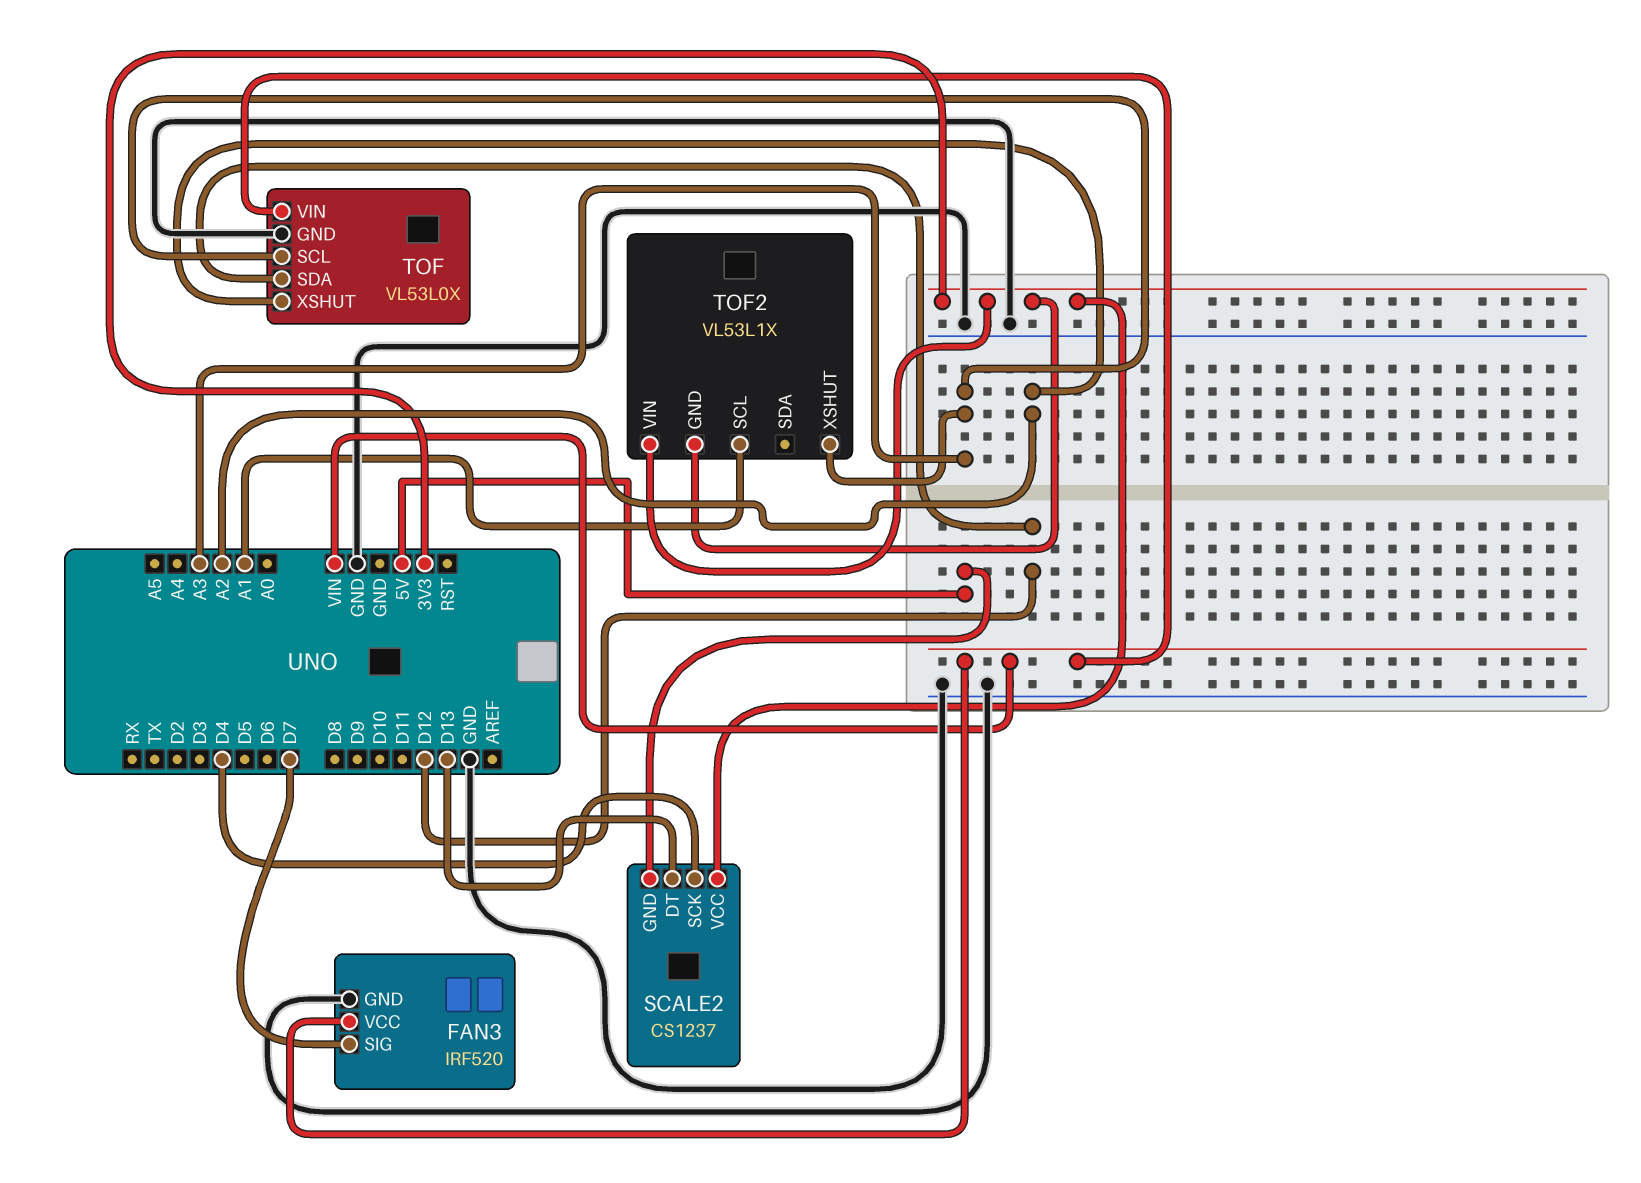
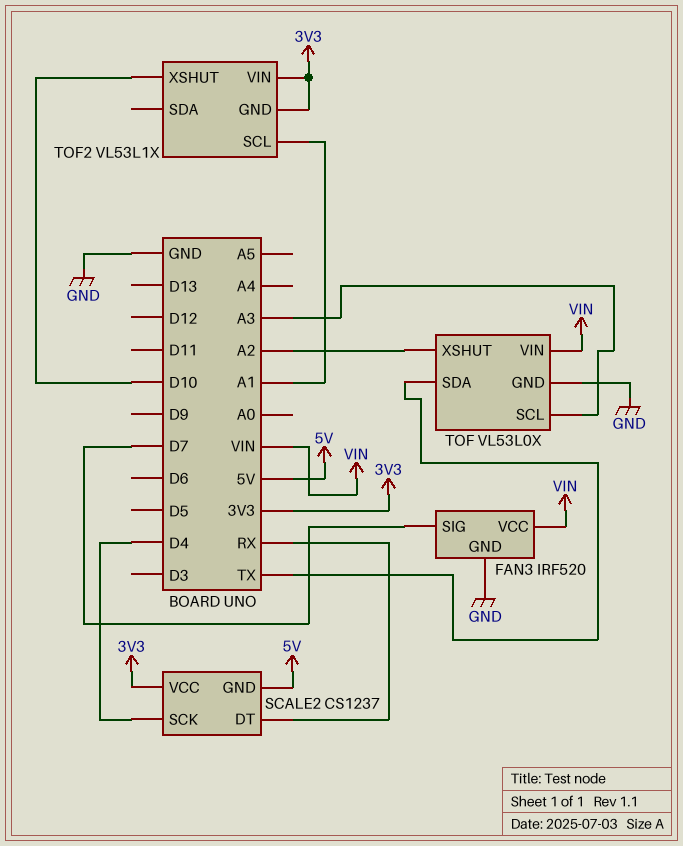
SCALE2 pin DT: D13 -> RX
TOF pin SDA: D12 -> TX
TOF2 pin XSHUT: A3 -> D10

